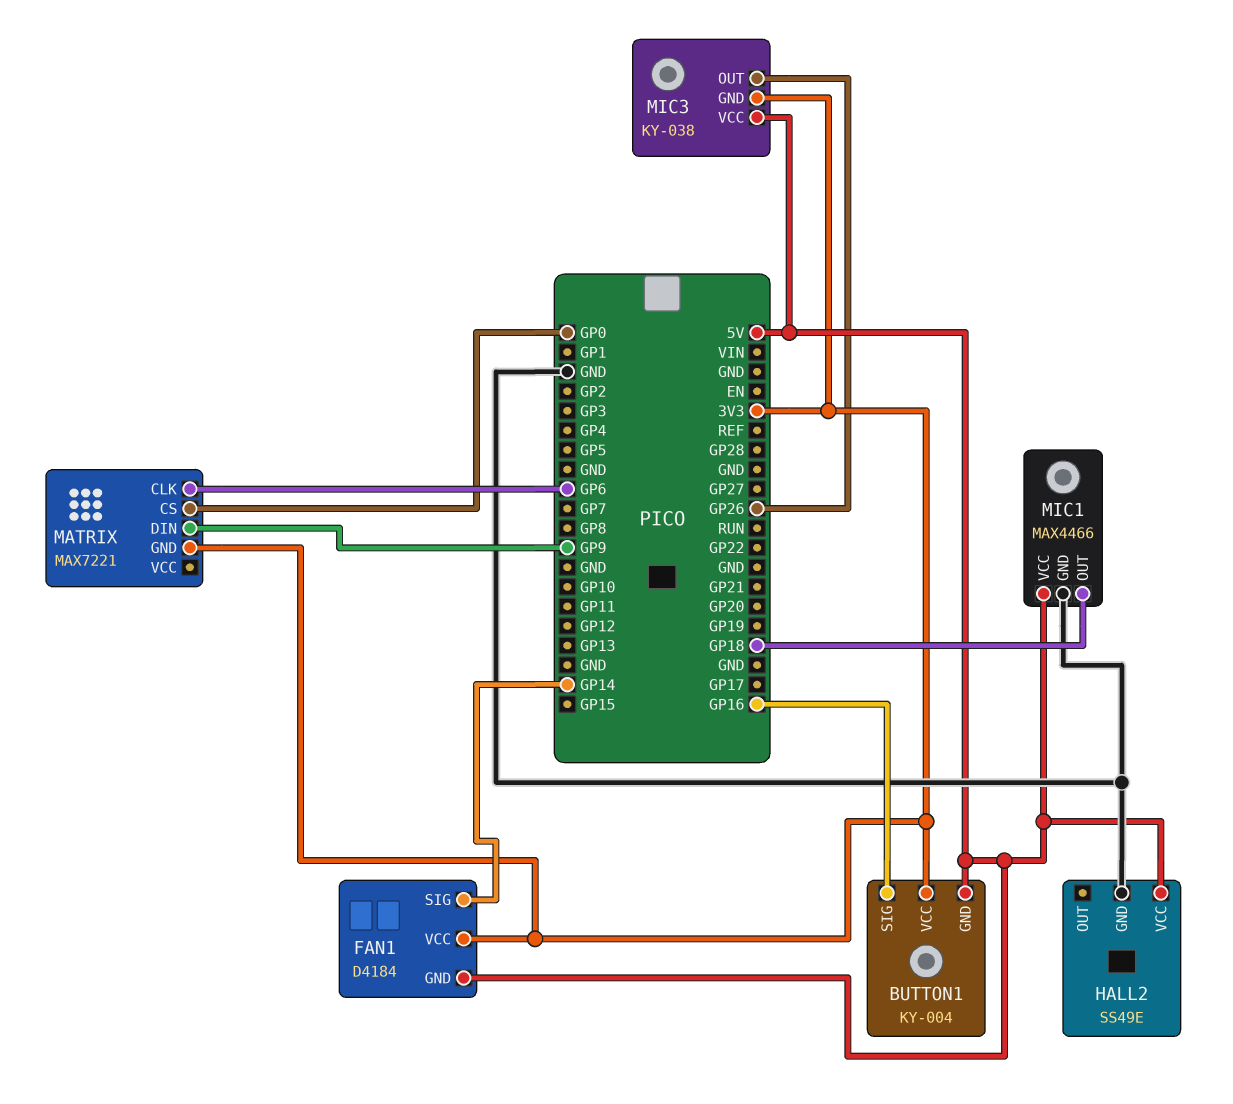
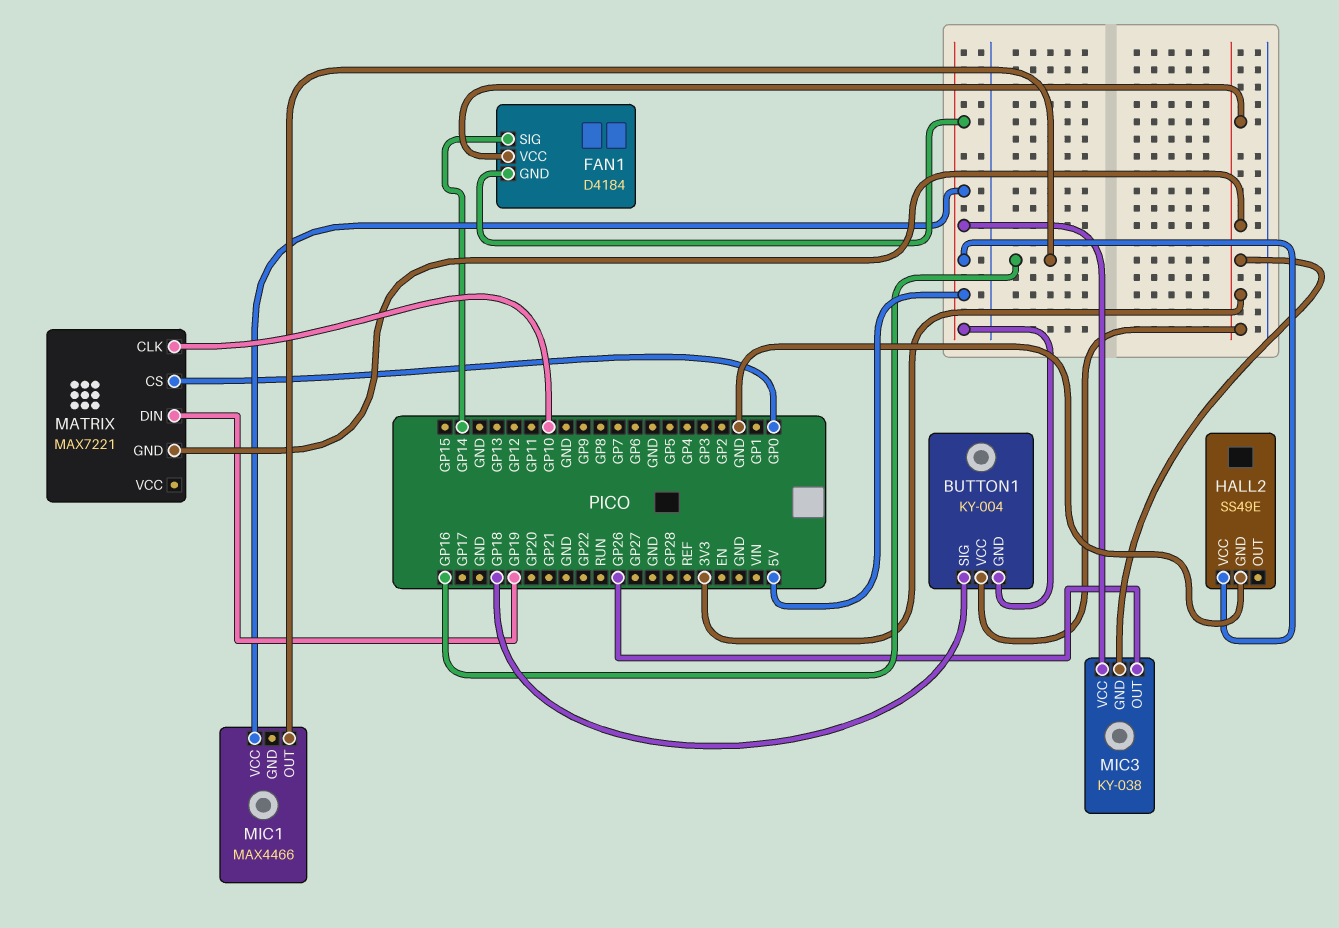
BUTTON1 pin SIG: GP16 -> GP18
MATRIX pin CLK: GP6 -> GP10
MATRIX pin DIN: GP9 -> GP19
MIC1 pin GND: GND -> none
MIC1 pin OUT: GP18 -> GP16

